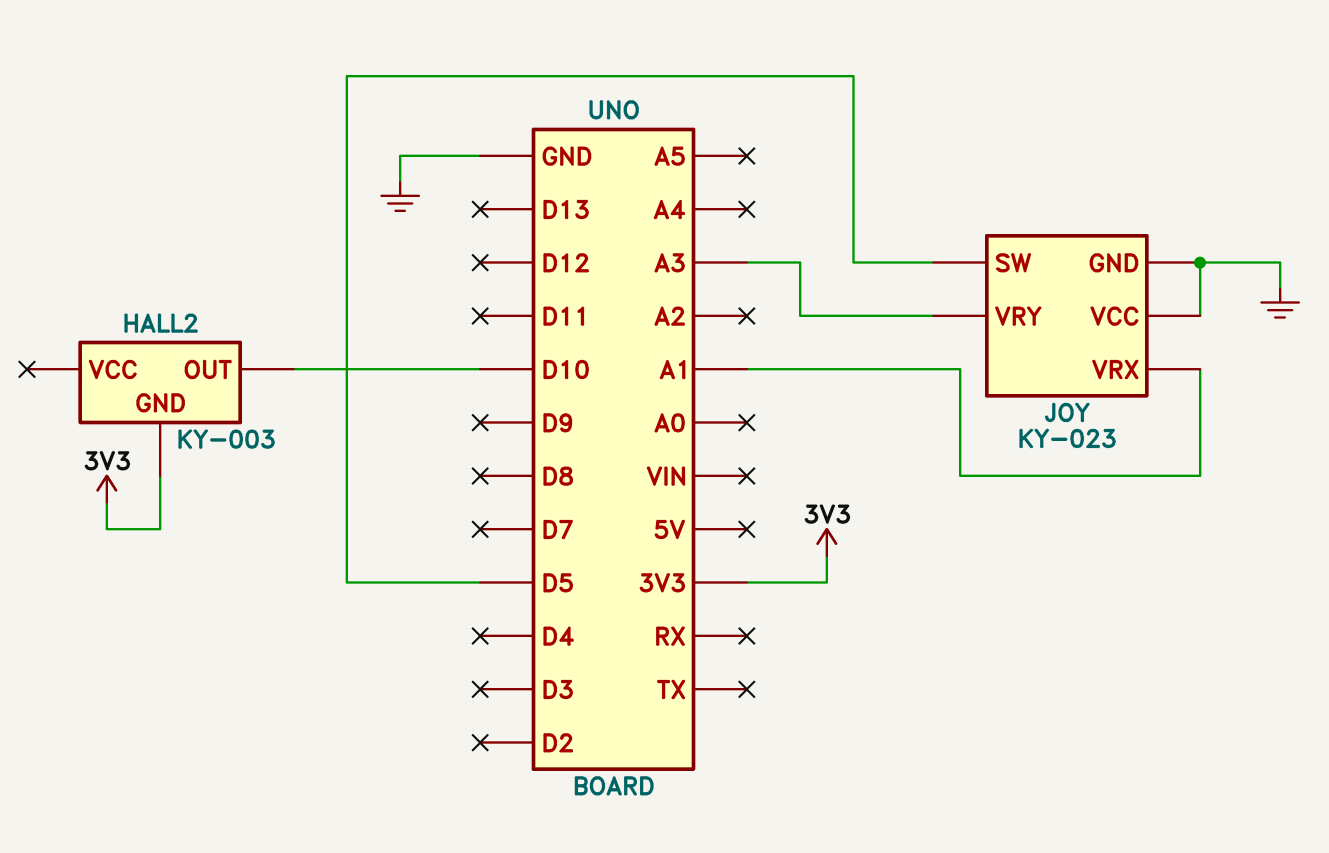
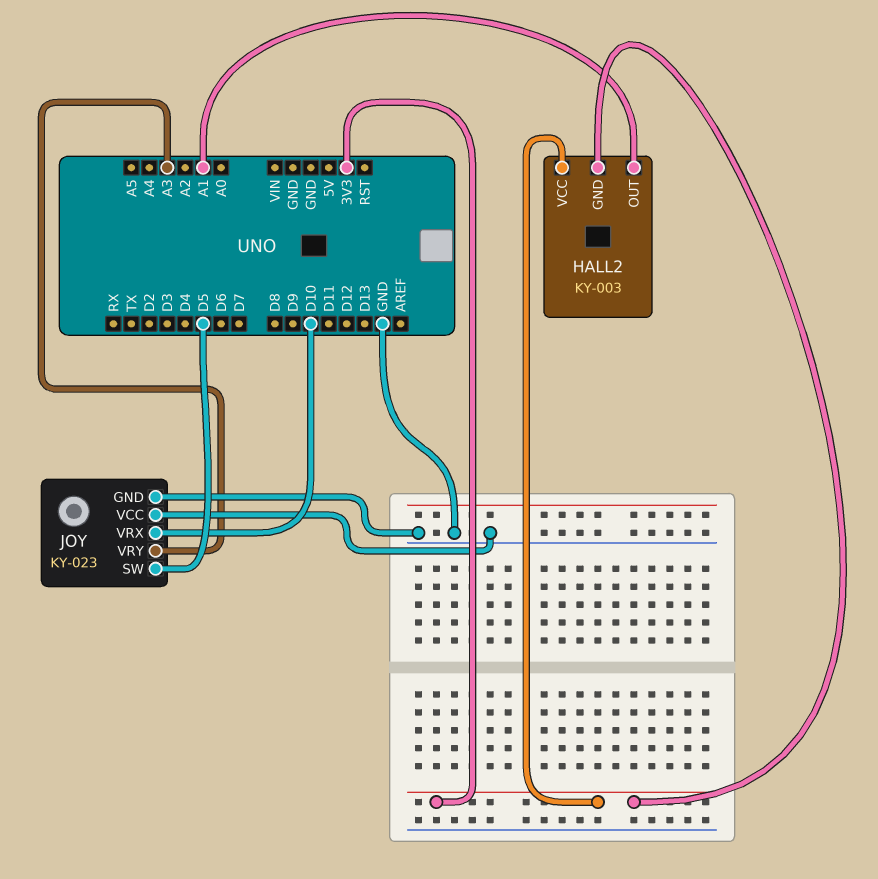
HALL2 pin OUT: D10 -> A1
HALL2 pin VCC: none -> 3V3
JOY pin VRX: A1 -> D10

